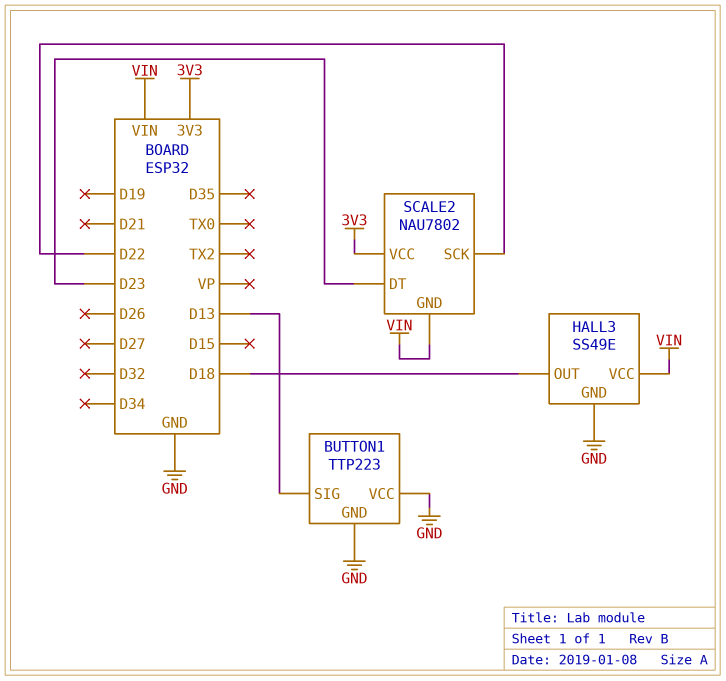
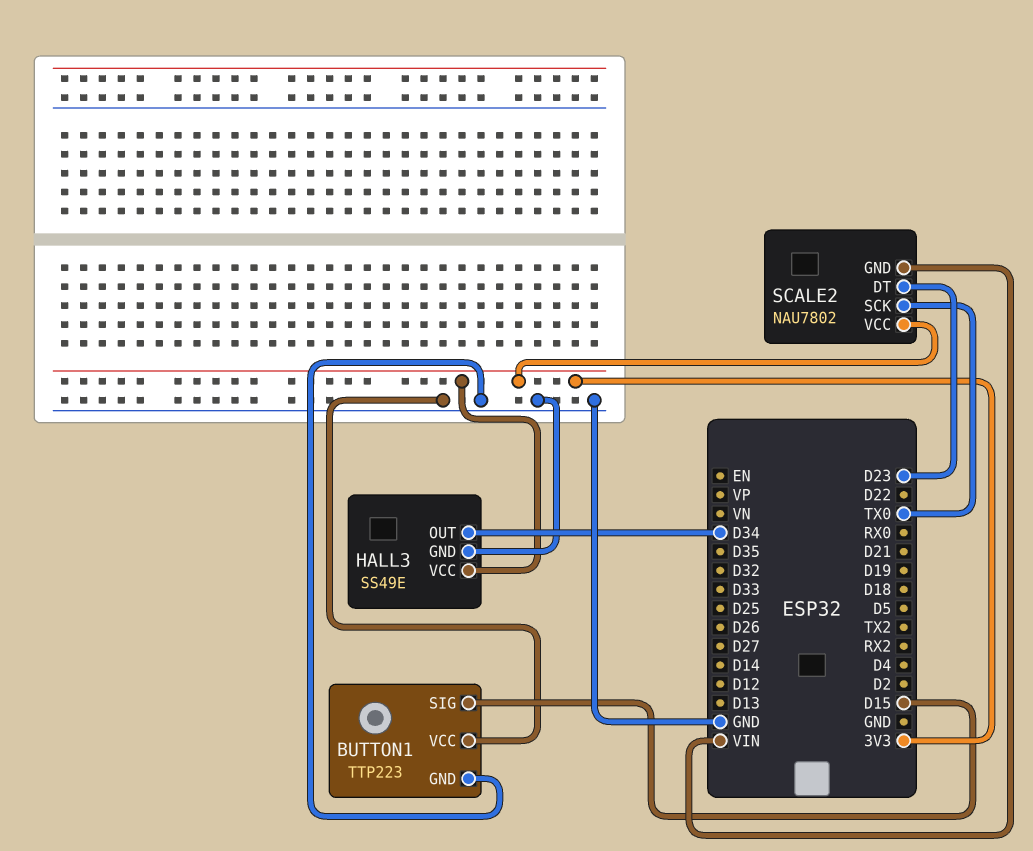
BUTTON1 pin SIG: D13 -> D15
HALL3 pin OUT: D18 -> D34
HALL3 pin VCC: VIN -> 3V3
SCALE2 pin SCK: D22 -> TX0

